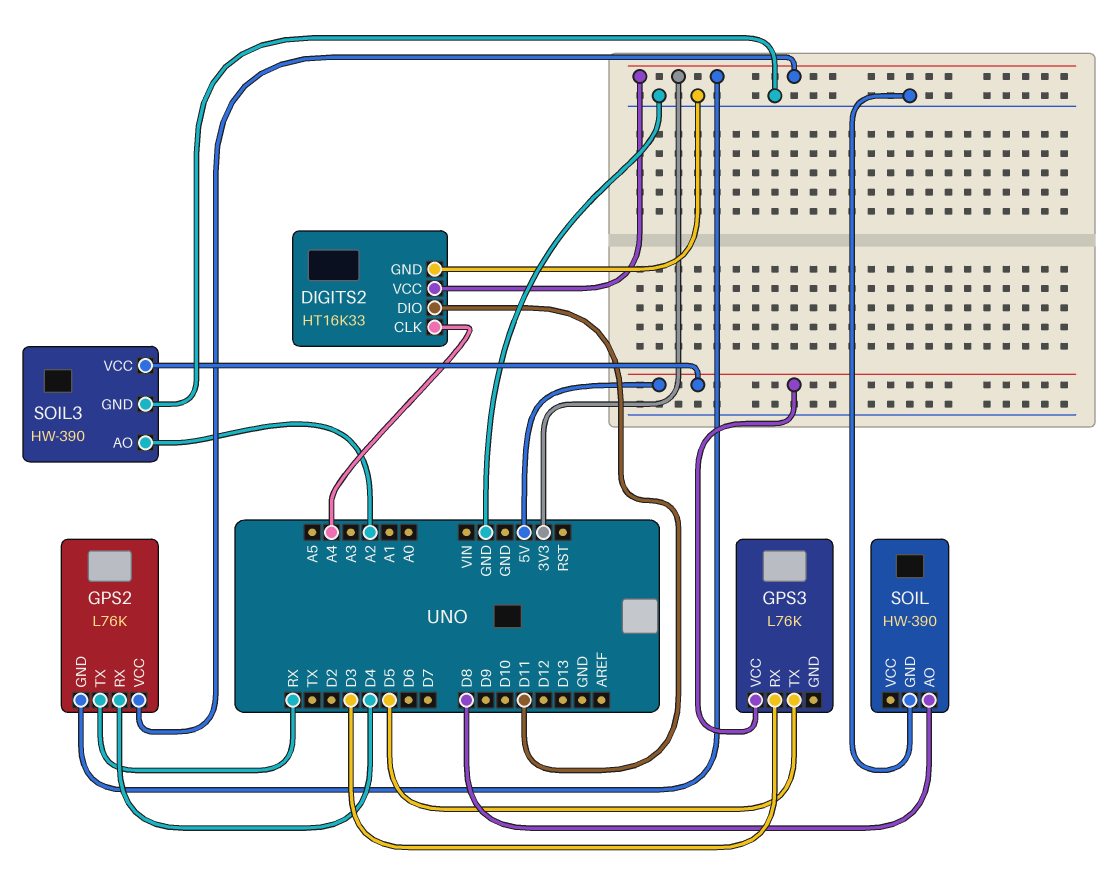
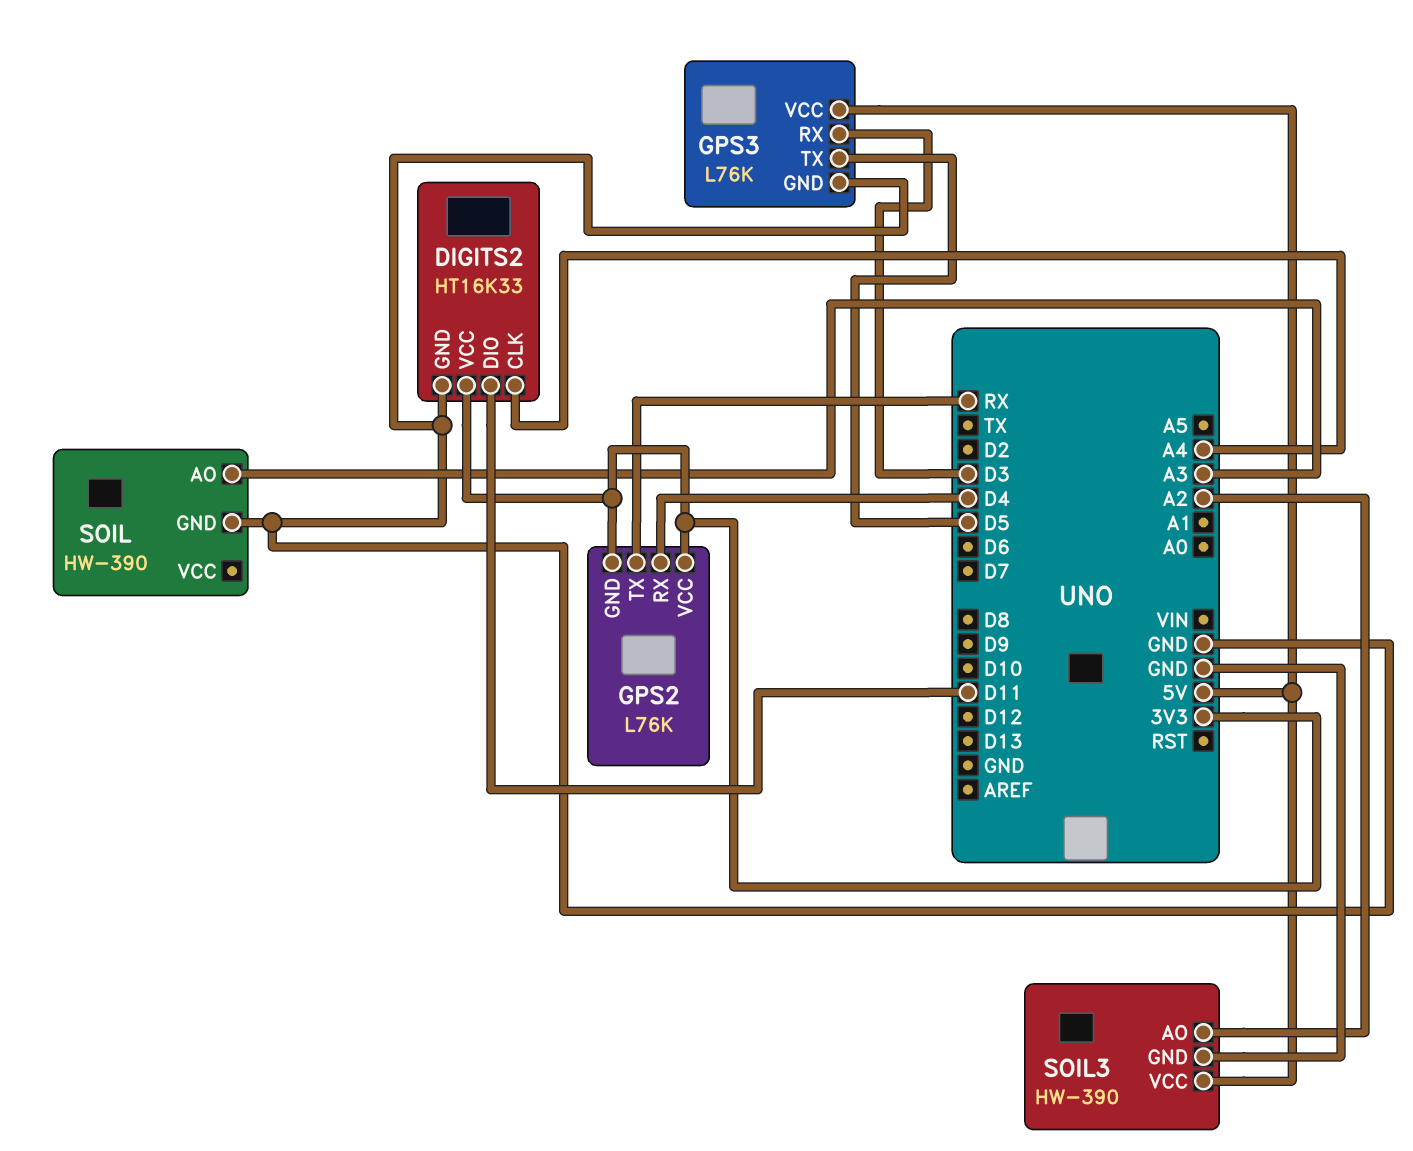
GPS3 pin GND: none -> GND
SOIL pin AO: D8 -> A3

